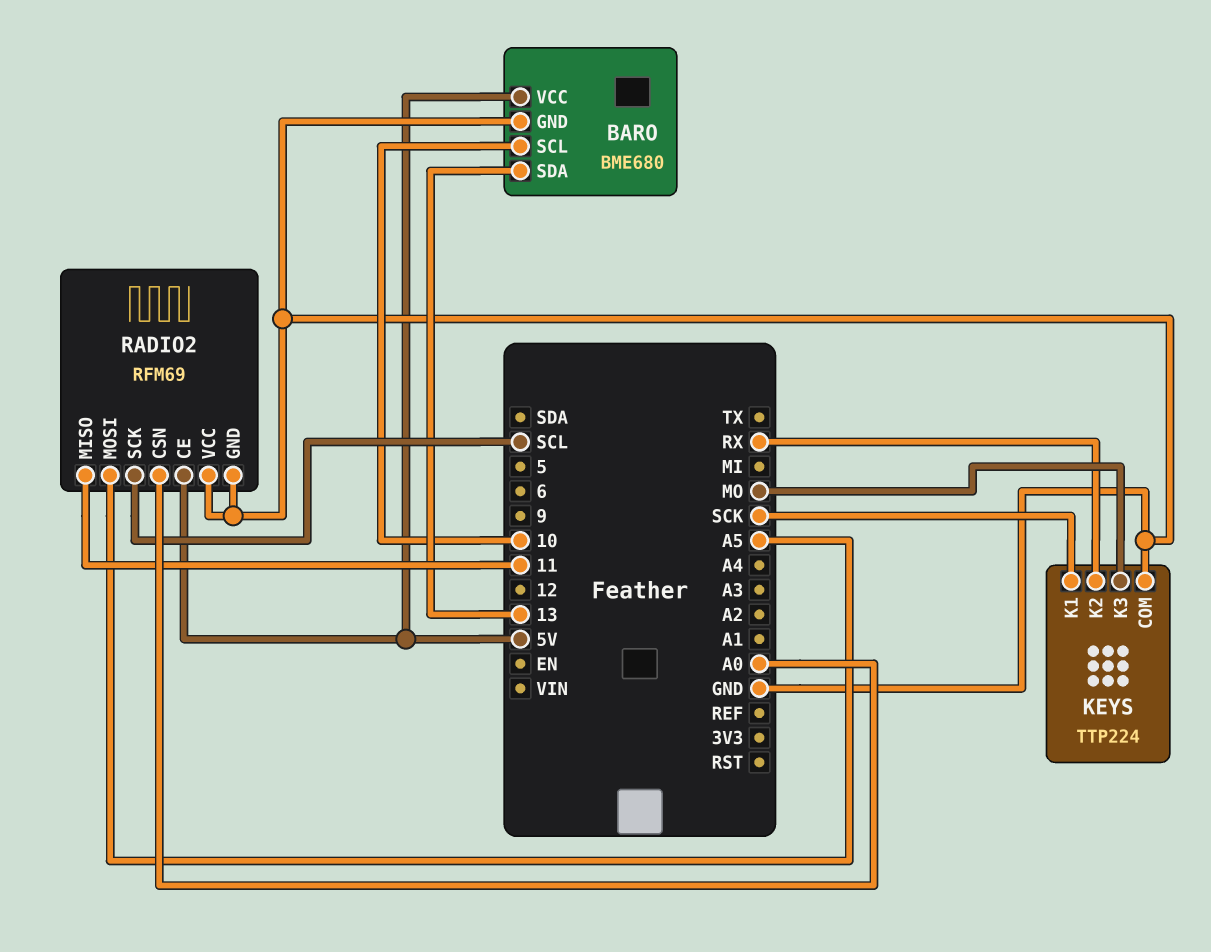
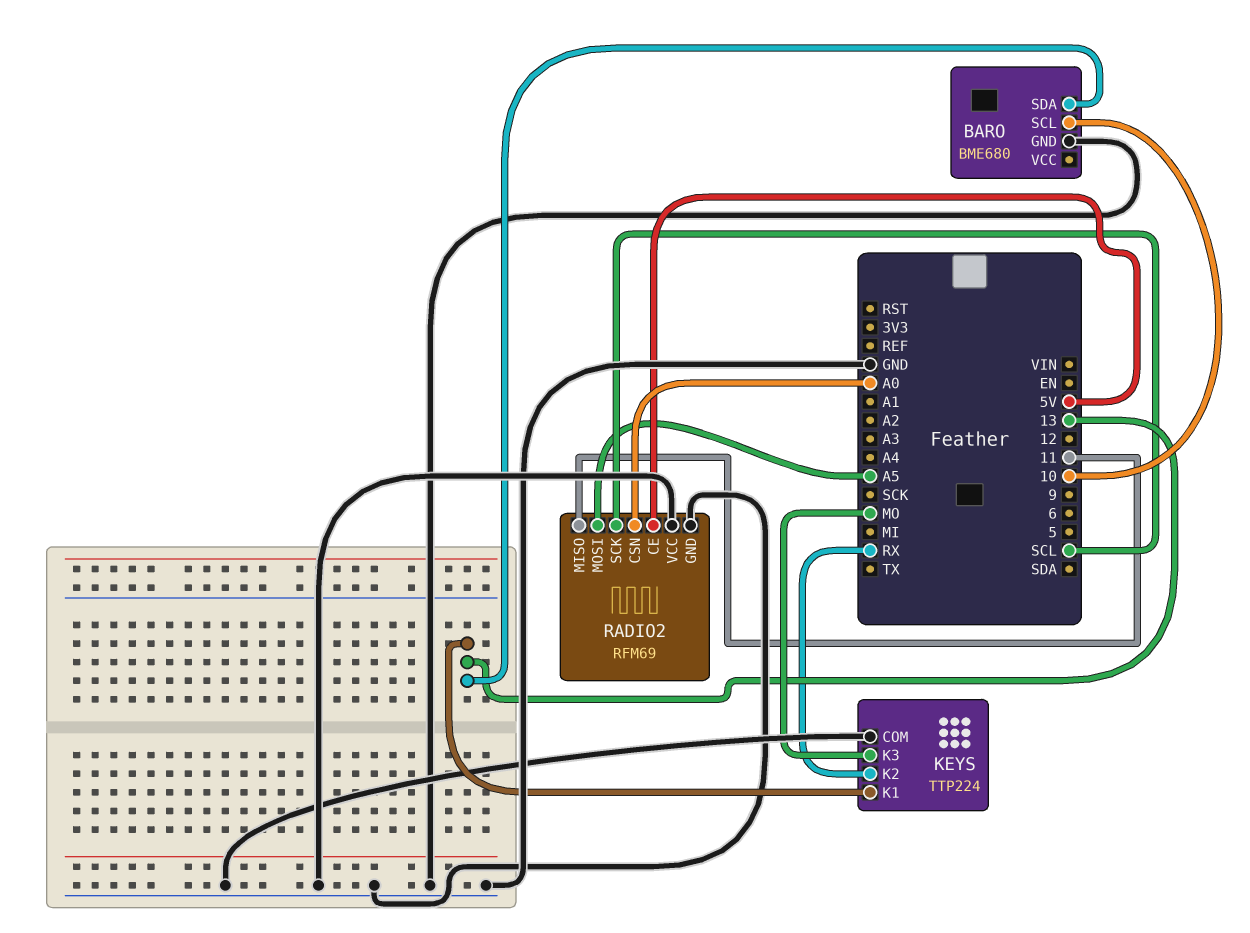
BARO pin VCC: 5V -> none
KEYS pin K1: SCK -> 13

